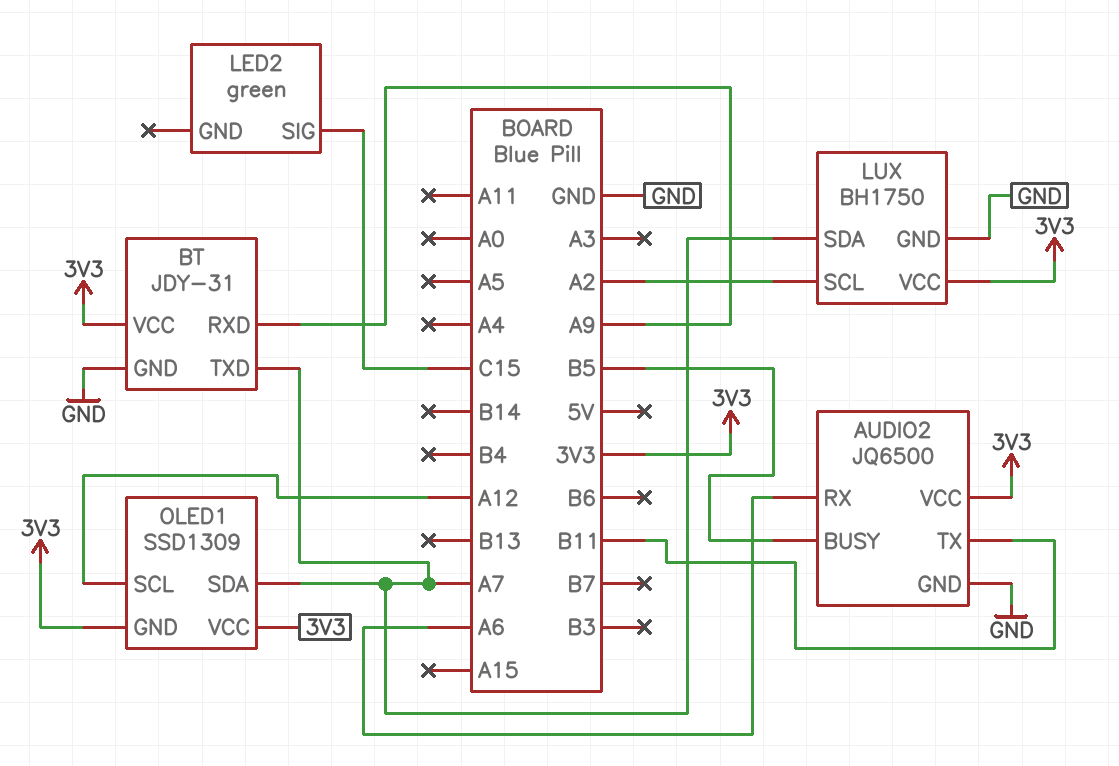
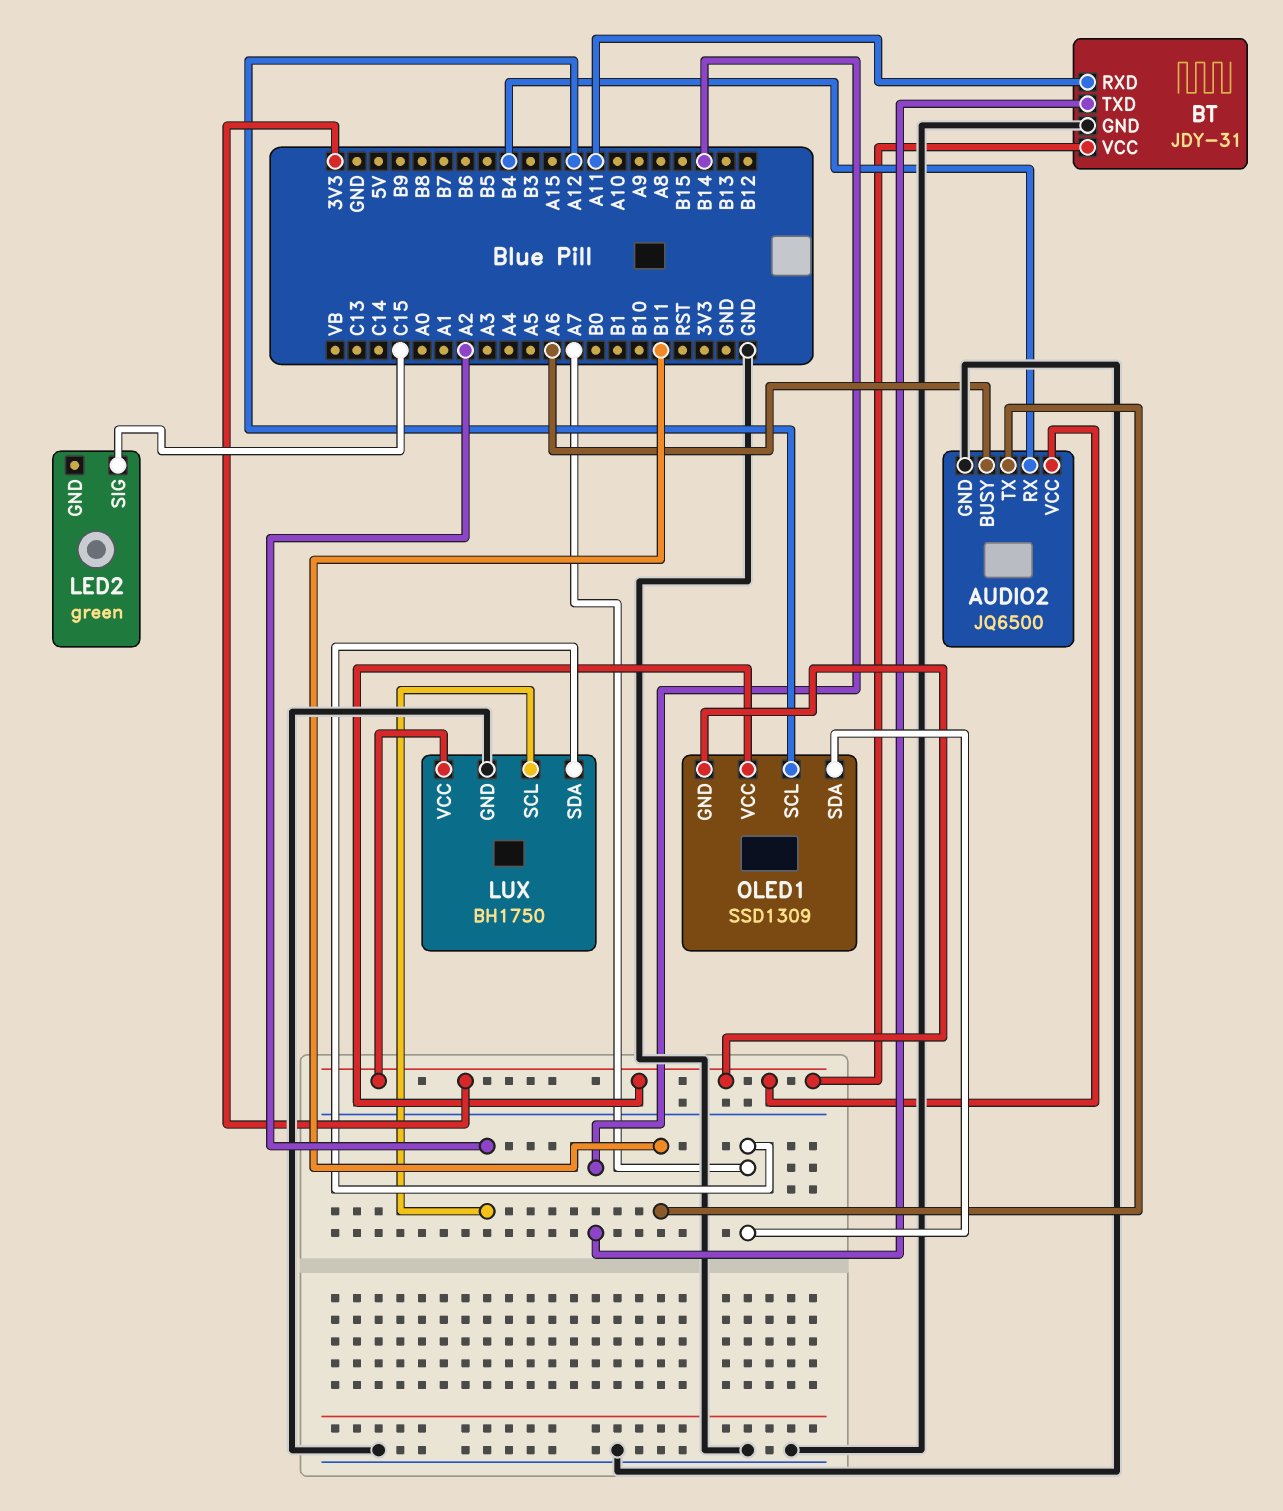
AUDIO2 pin BUSY: B5 -> A6
AUDIO2 pin RX: A6 -> B4
BT pin RXD: A9 -> A11
BT pin TXD: A7 -> B14

